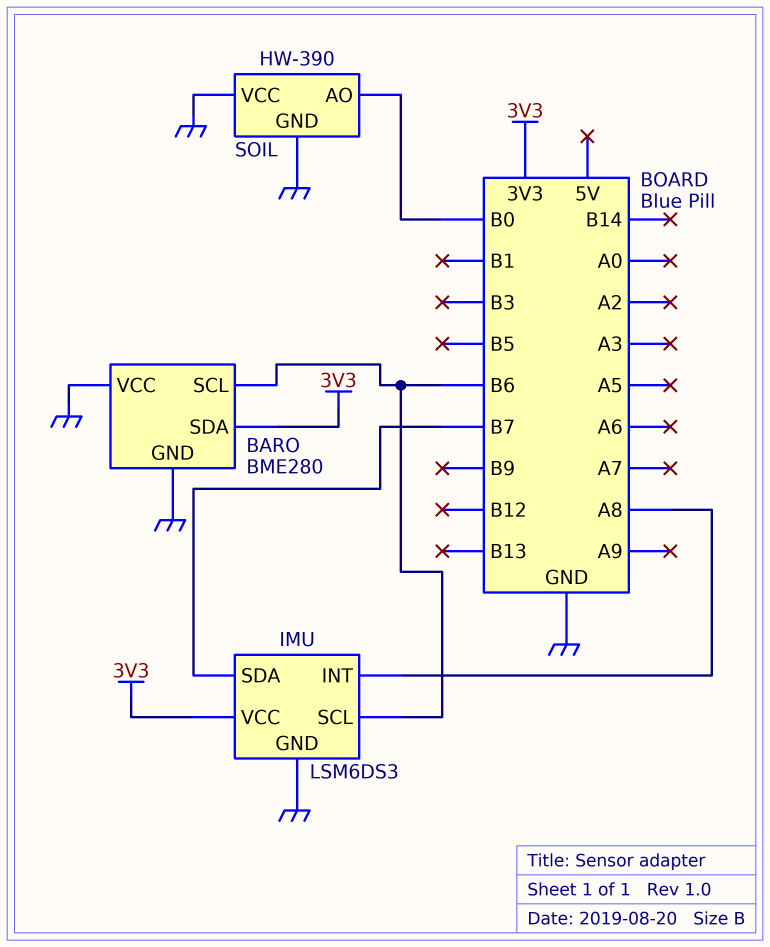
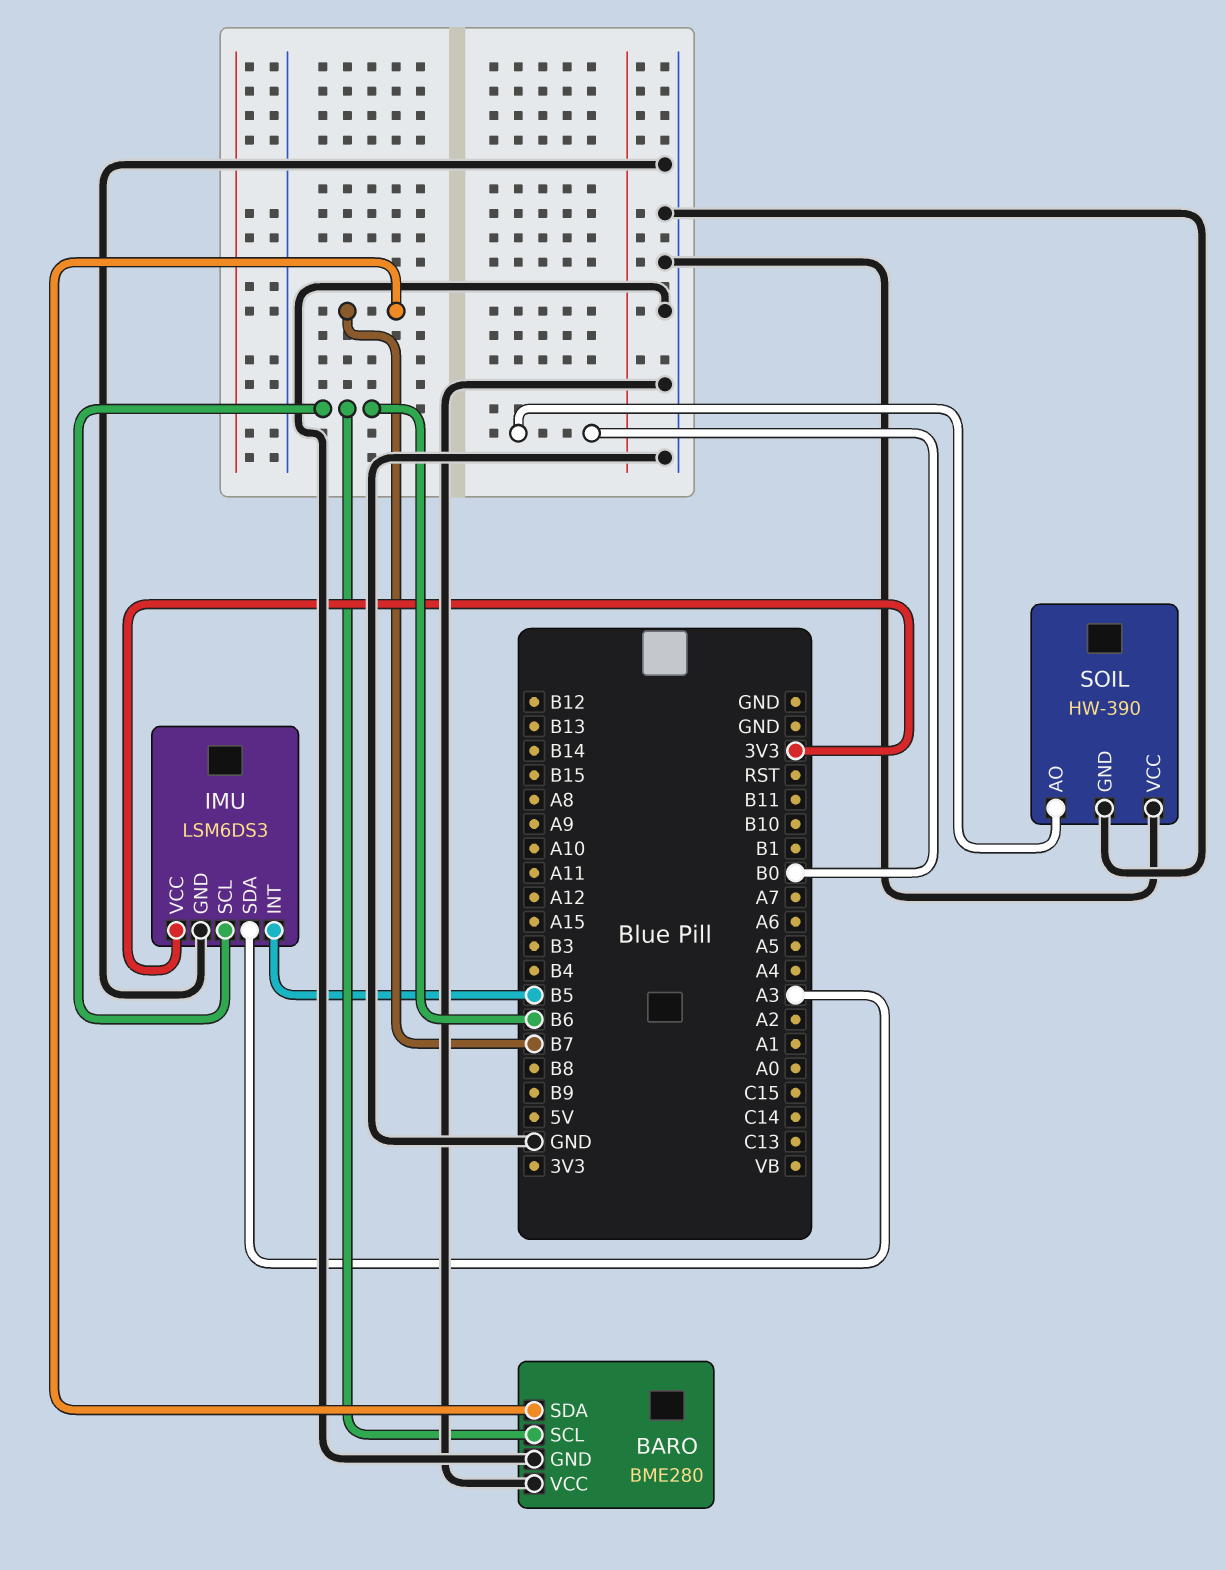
BARO pin SDA: 3V3 -> B7
IMU pin INT: A8 -> B5
IMU pin SDA: B7 -> A3

